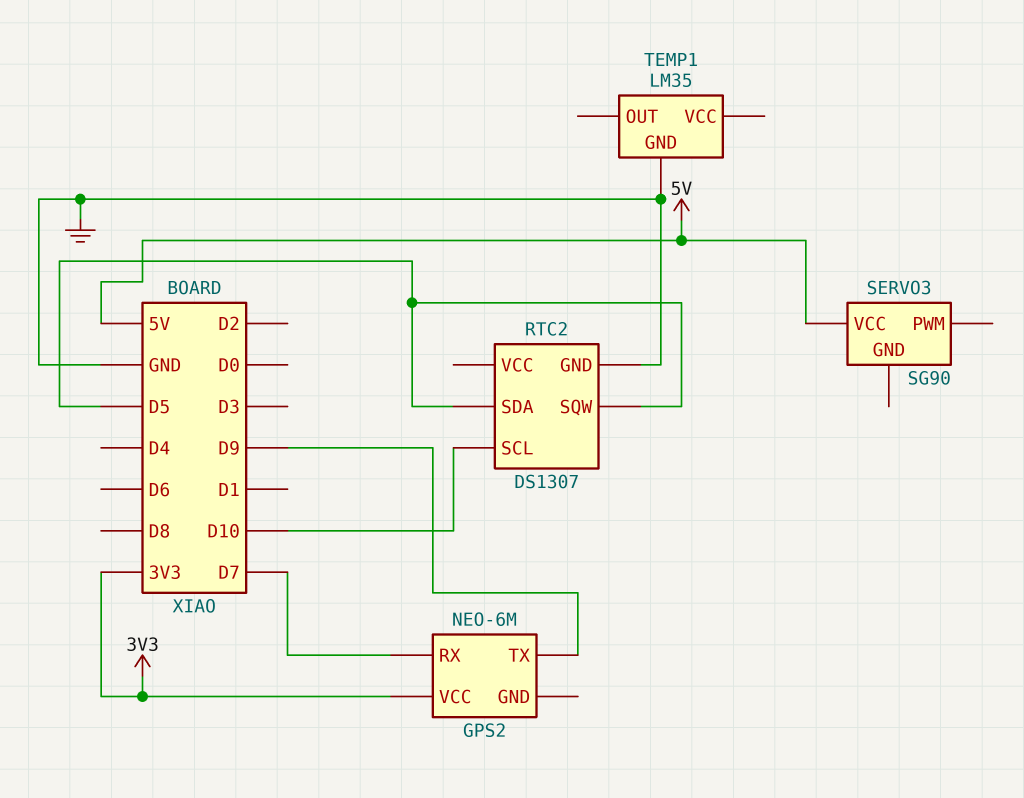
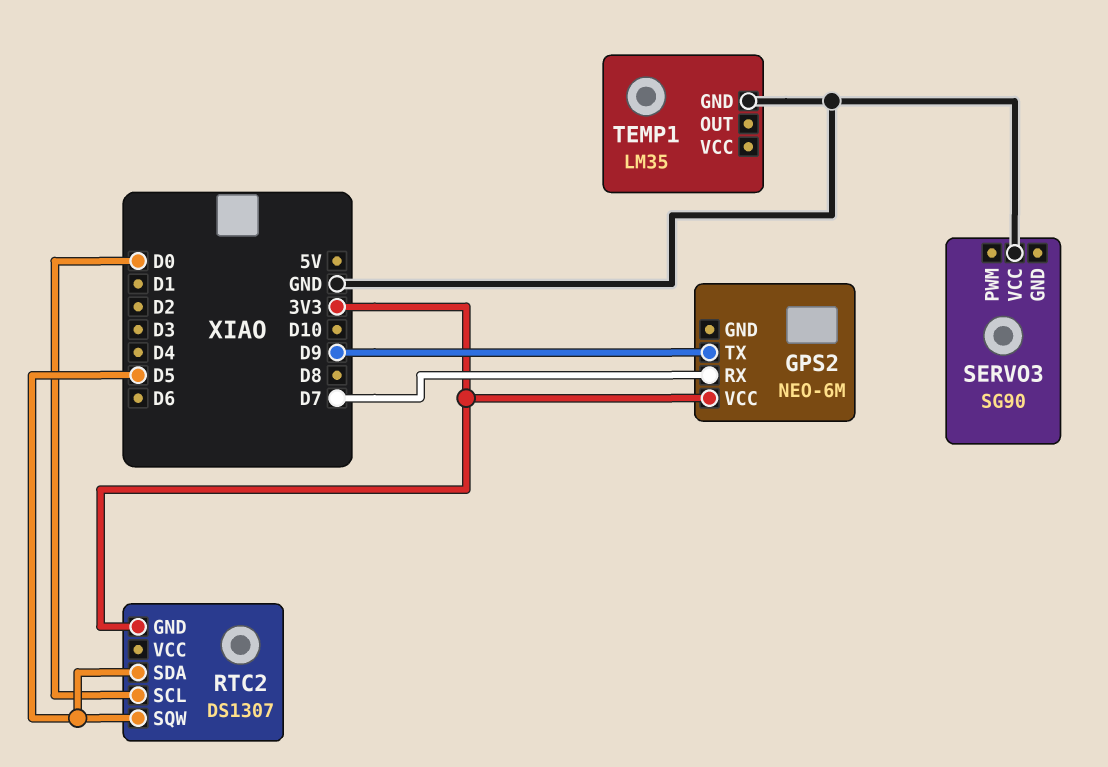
RTC2 pin GND: GND -> 3V3
RTC2 pin SCL: D10 -> D0
SERVO3 pin VCC: 5V -> GND

